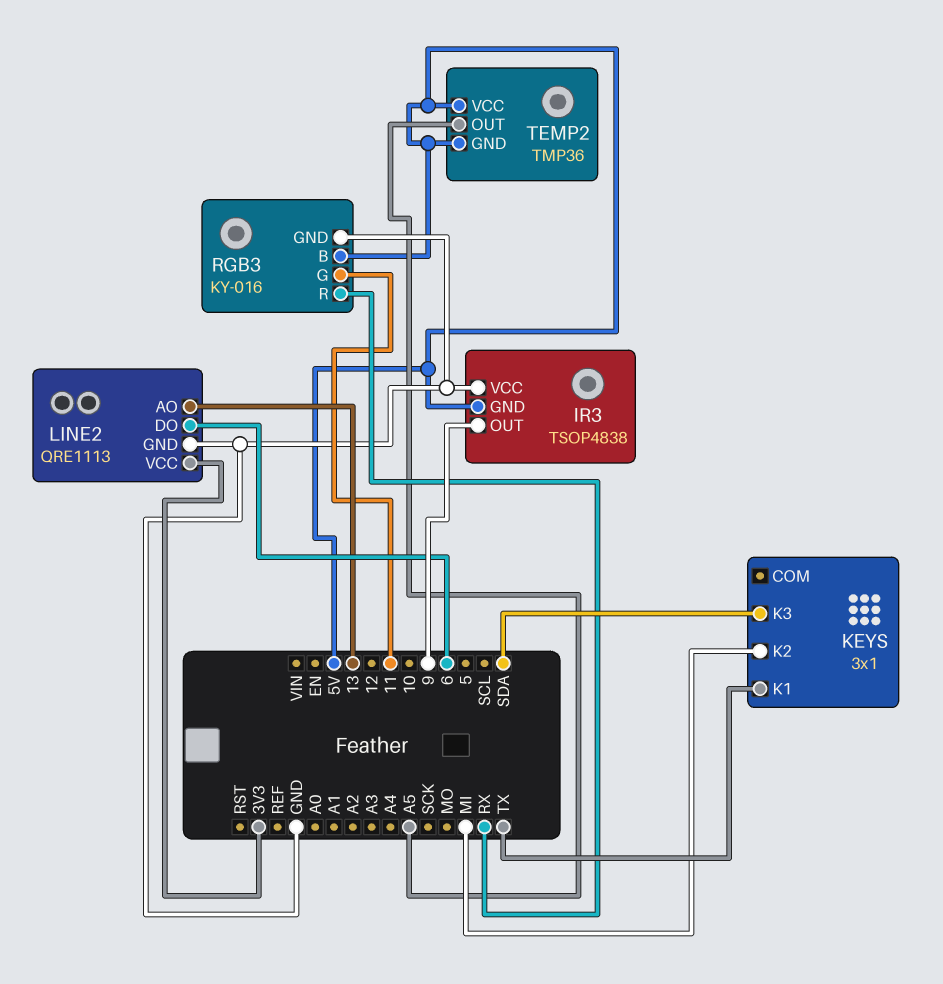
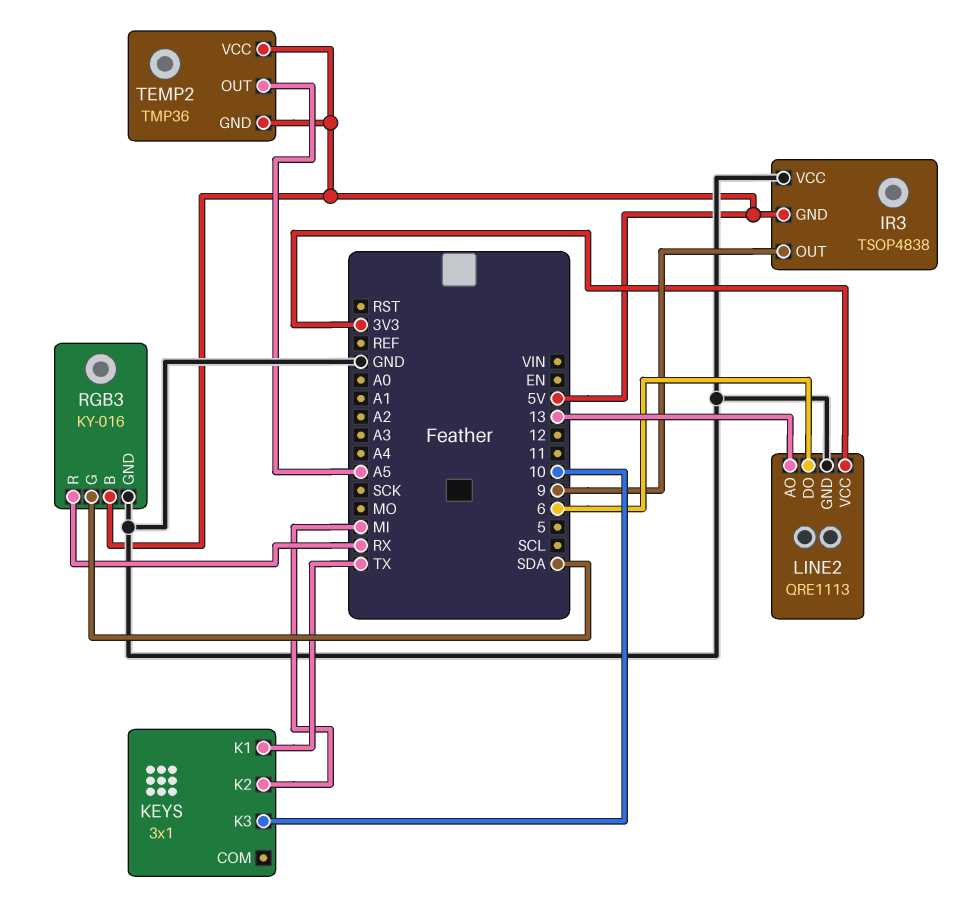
KEYS pin K3: SDA -> 10
RGB3 pin G: 11 -> SDA

